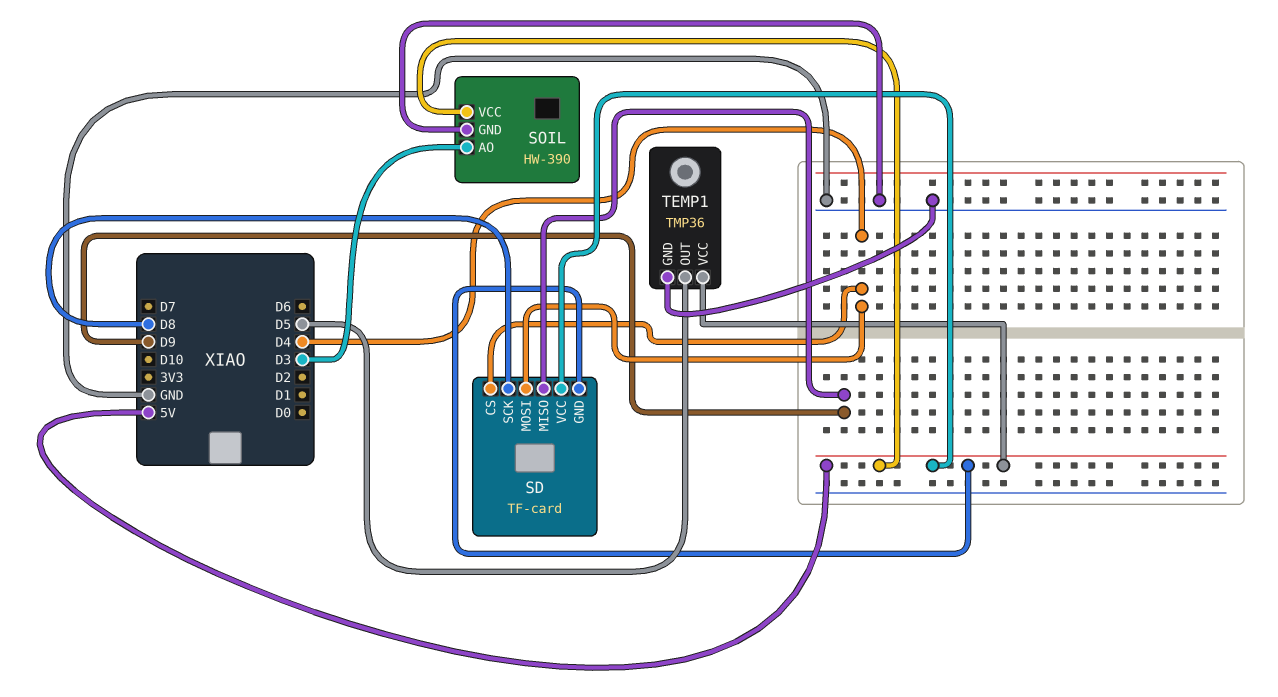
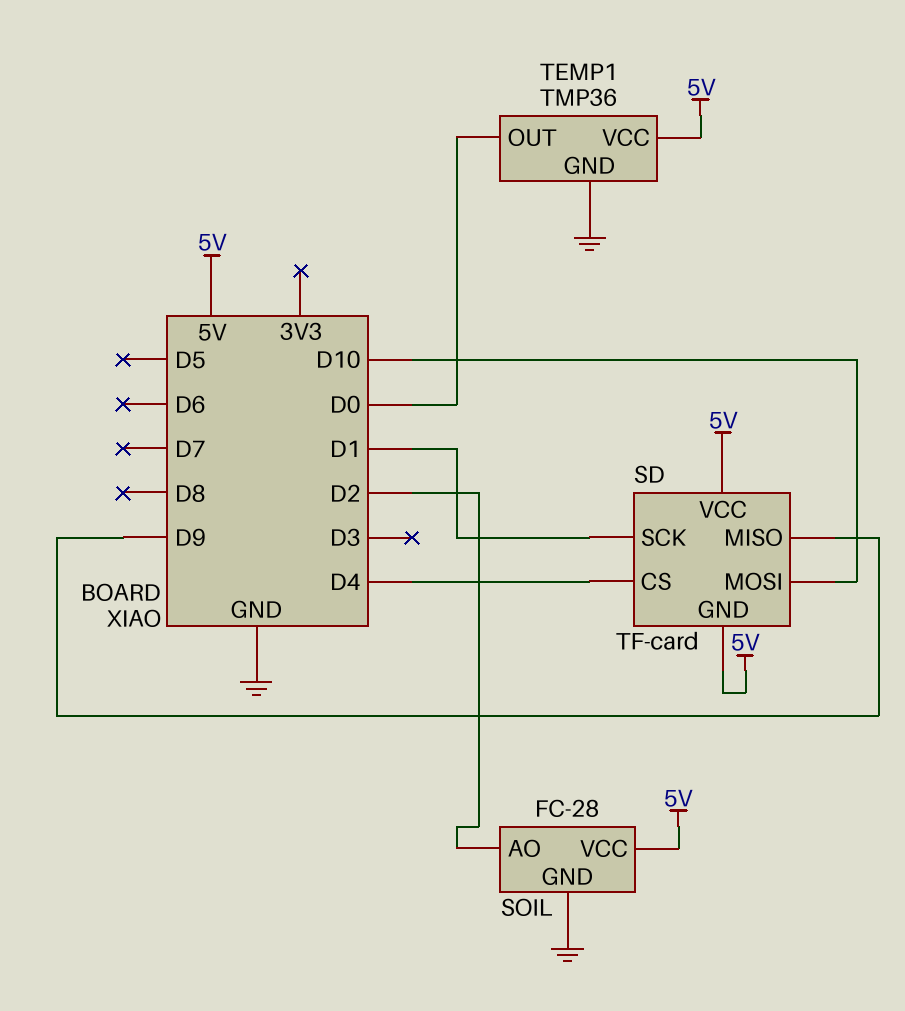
SD pin MOSI: D4 -> D10
SD pin SCK: D8 -> D1
SOIL: HW-390 -> FC-28
SOIL pin AO: D3 -> D2
TEMP1 pin OUT: D5 -> D0

